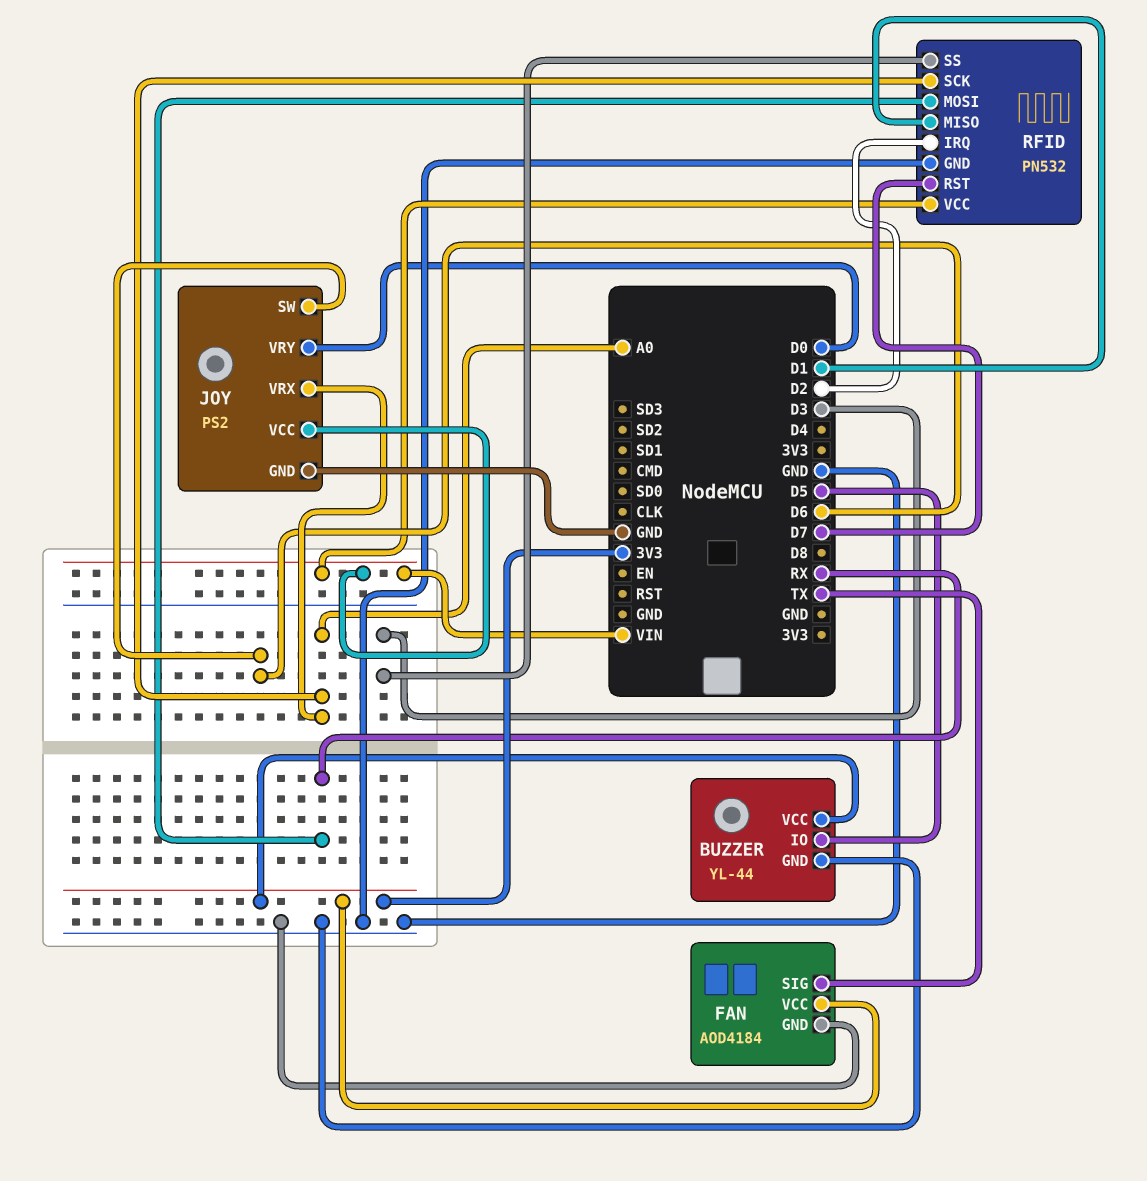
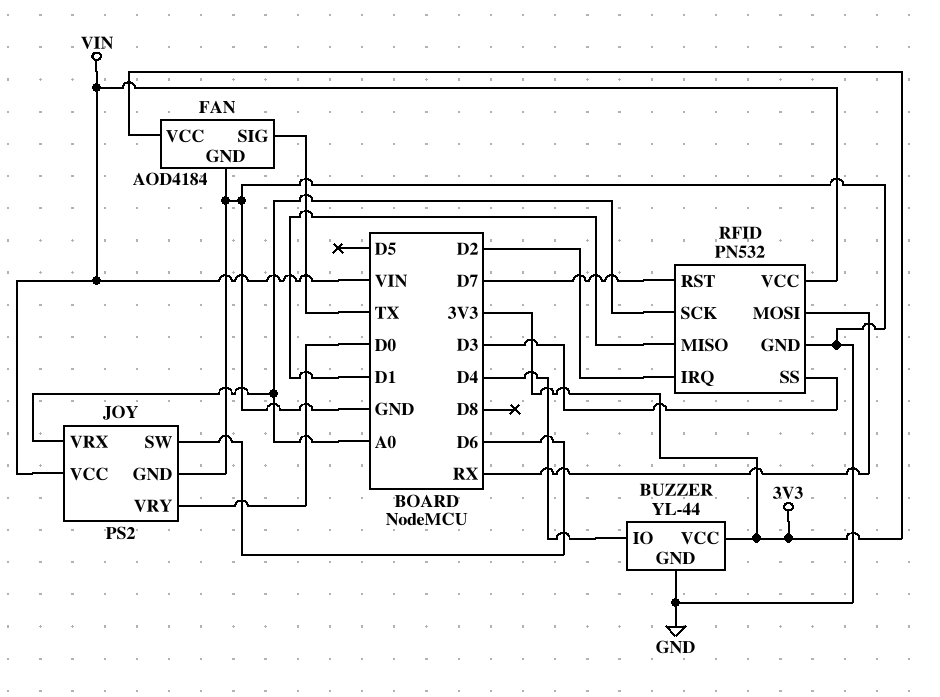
BUZZER pin IO: D5 -> D4

